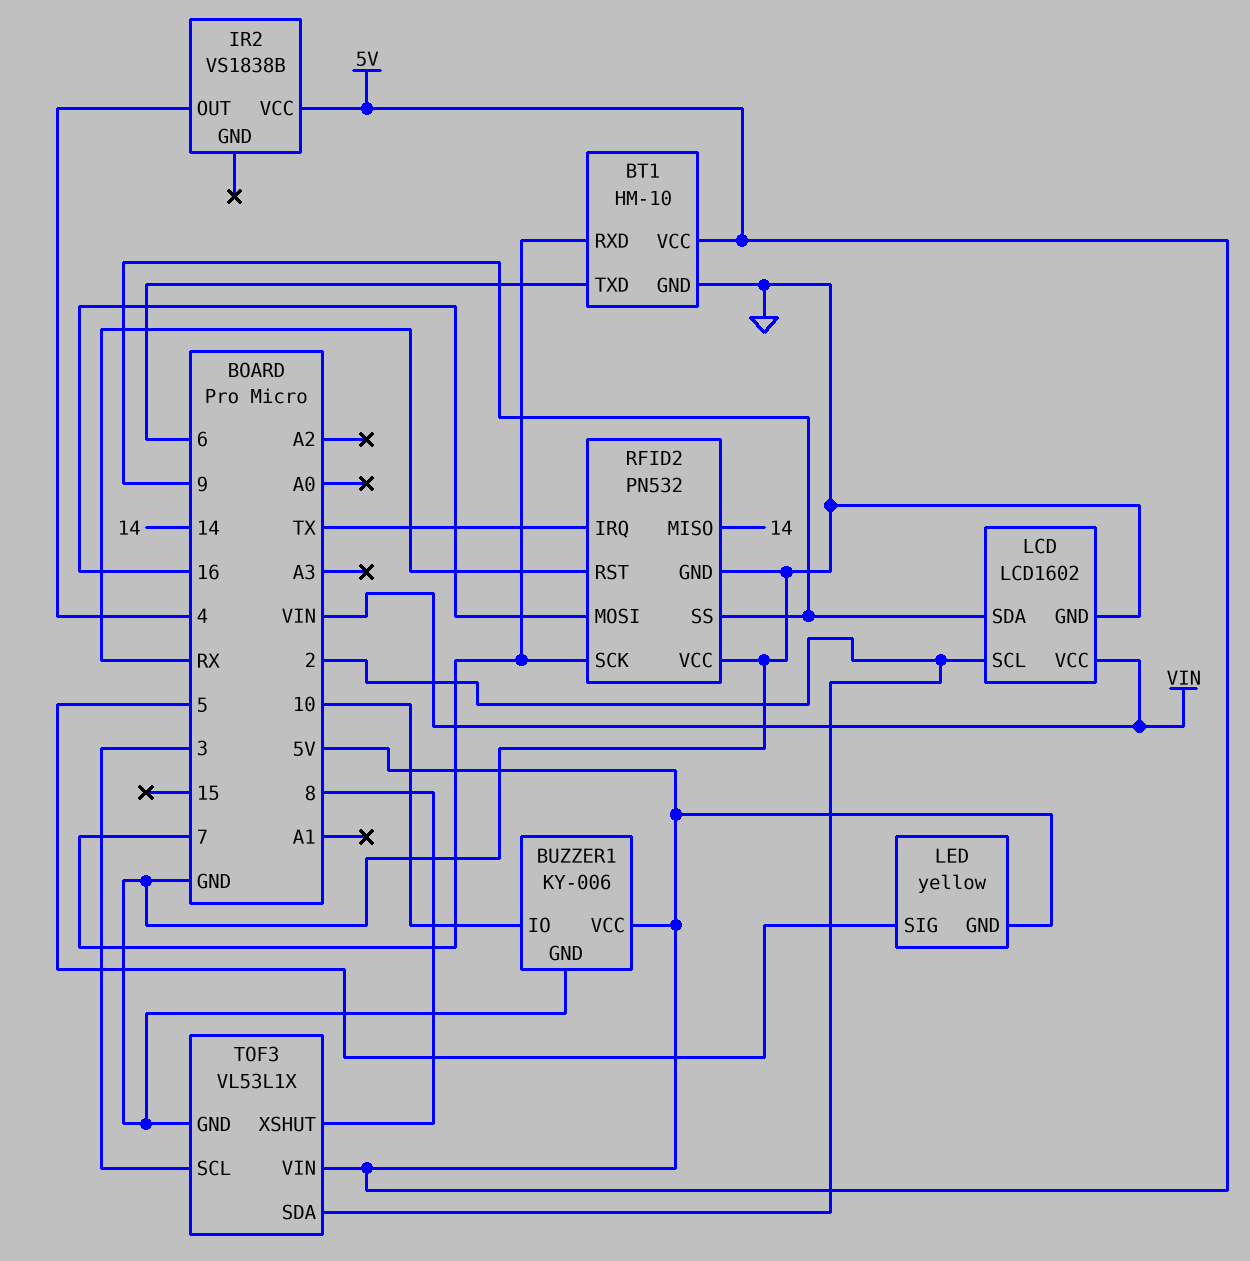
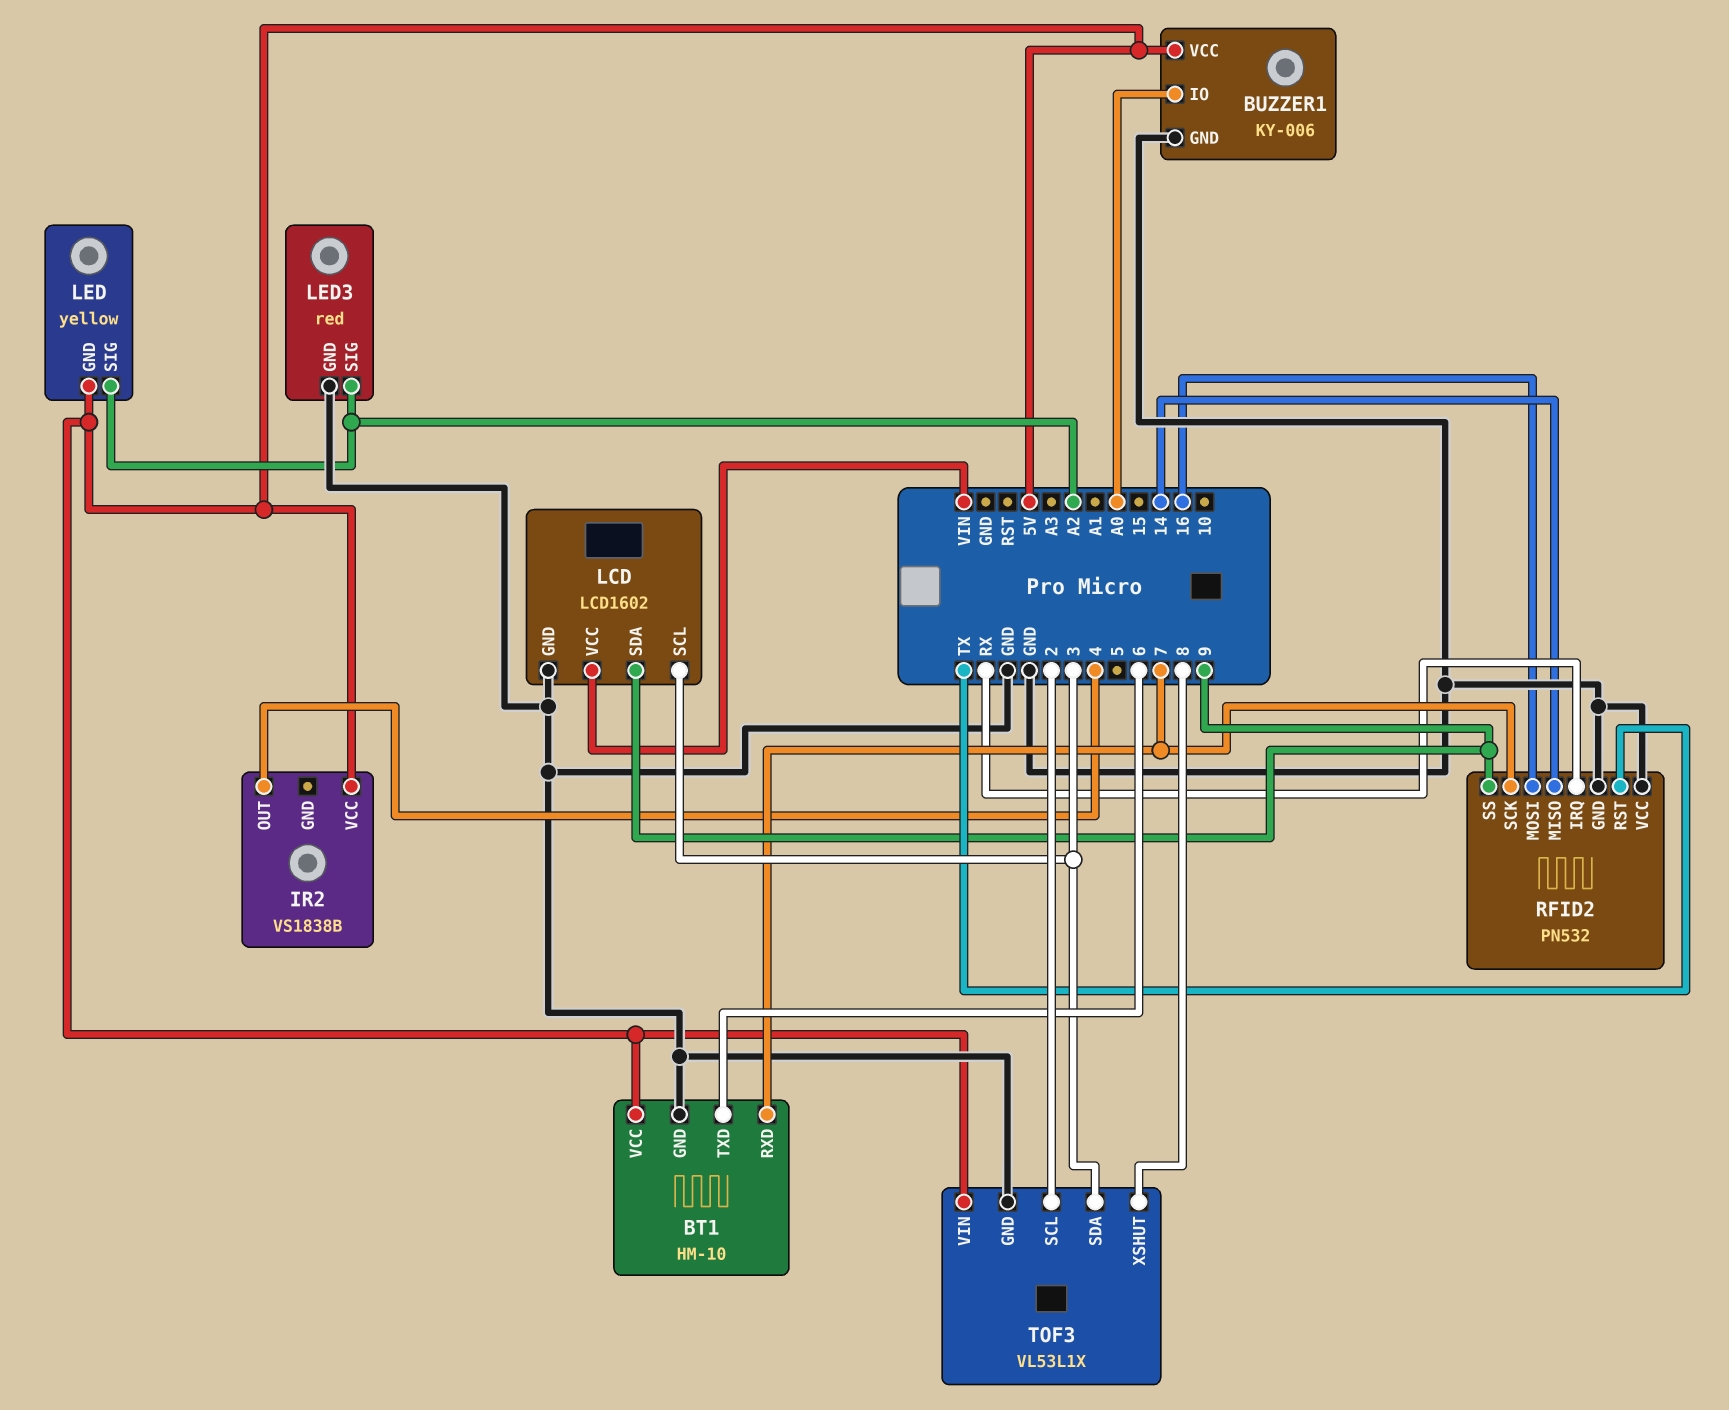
BUZZER1 pin IO: 10 -> A0
LCD pin SCL: 2 -> 3
LED pin SIG: 5 -> A2
LED3: none -> red
LED3 pin GND: none -> GND
LED3 pin SIG: none -> A2
RFID2 pin IRQ: TX -> RX
RFID2 pin RST: RX -> TX
TOF3 pin SCL: 3 -> 2
TOF3 pin SDA: 2 -> 3

